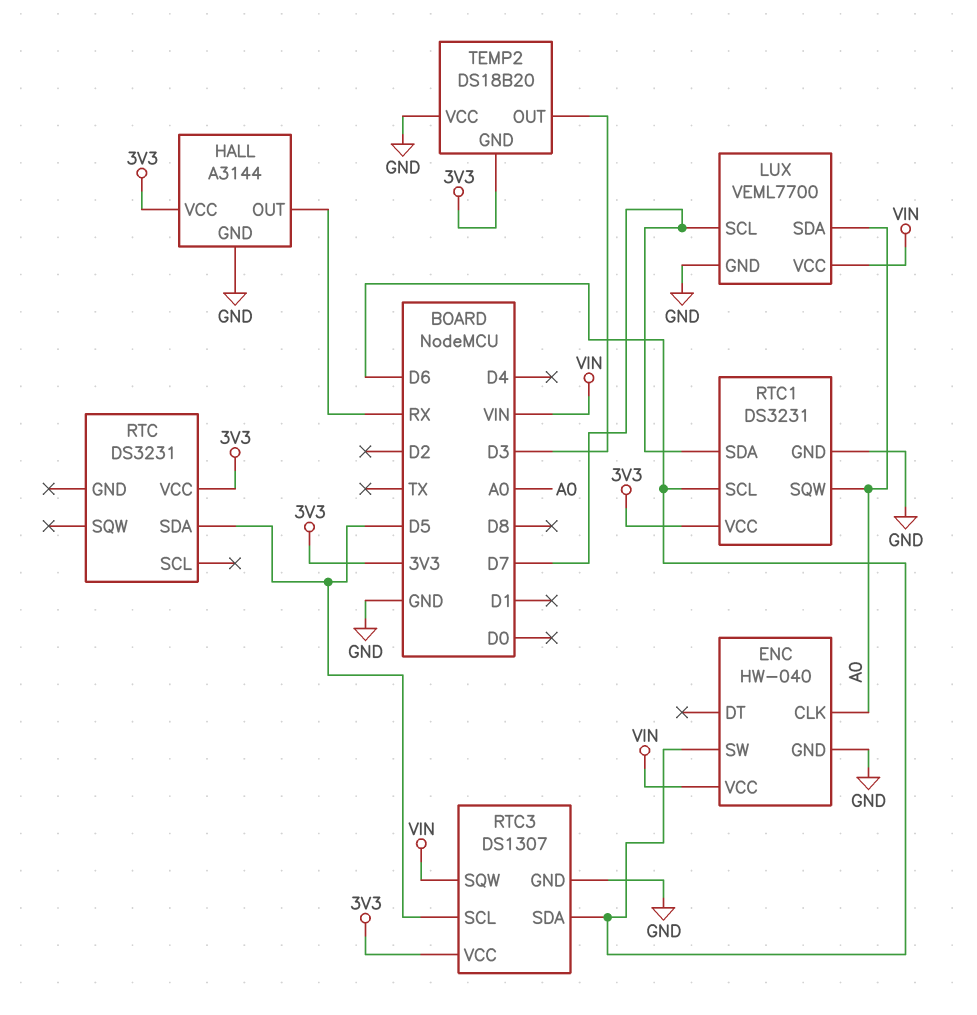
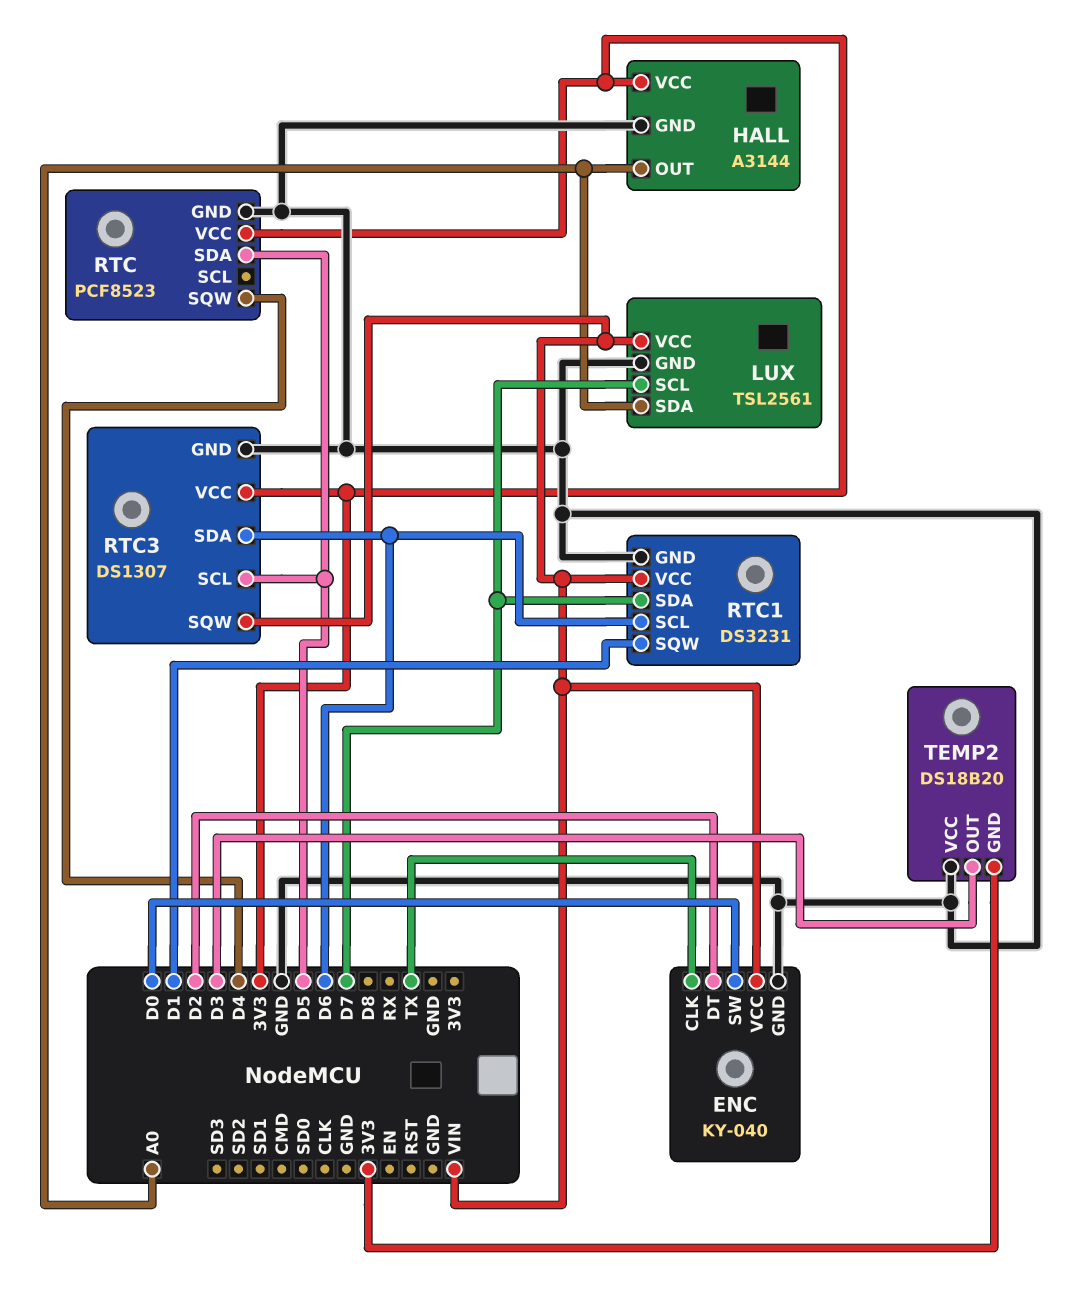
ENC: HW-040 -> KY-040
ENC pin CLK: A0 -> TX
ENC pin DT: none -> D2
ENC pin SW: D6 -> D0
HALL pin OUT: RX -> A0
LUX: VEML7700 -> TSL2561
RTC: DS3231 -> PCF8523
RTC pin GND: none -> GND
RTC pin SQW: none -> D4
RTC1 pin SQW: A0 -> D1
RTC1 pin VCC: 3V3 -> VIN

